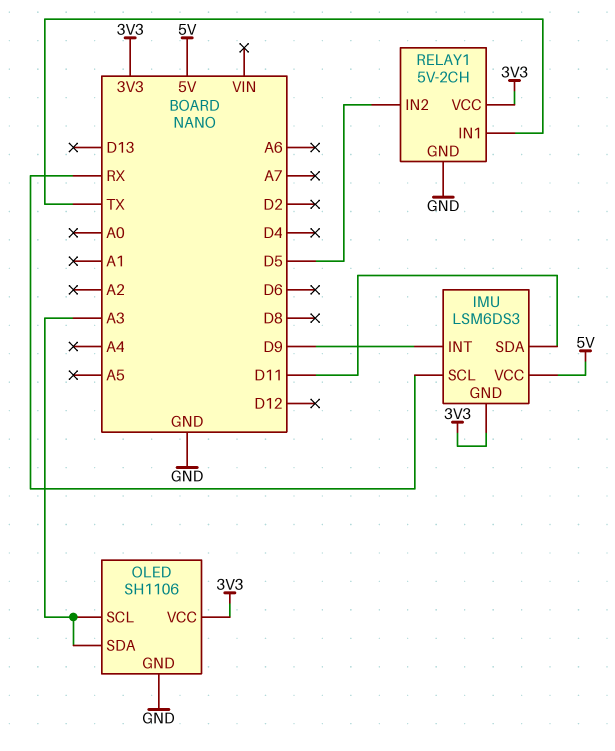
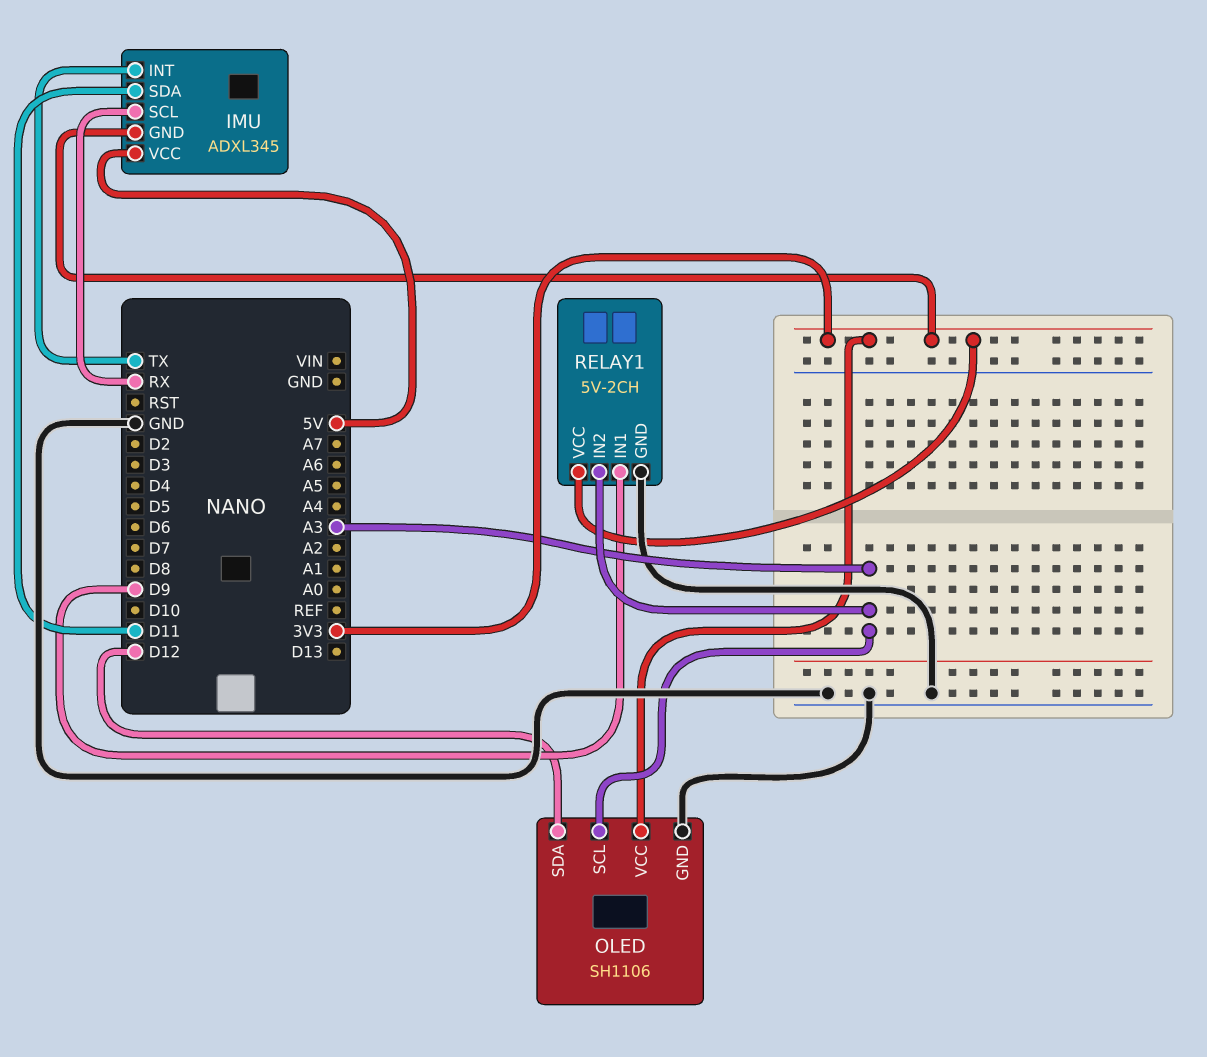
IMU: LSM6DS3 -> ADXL345
IMU pin INT: D9 -> TX
OLED pin SDA: A3 -> D12
RELAY1 pin IN1: TX -> D9
RELAY1 pin IN2: D5 -> A3

